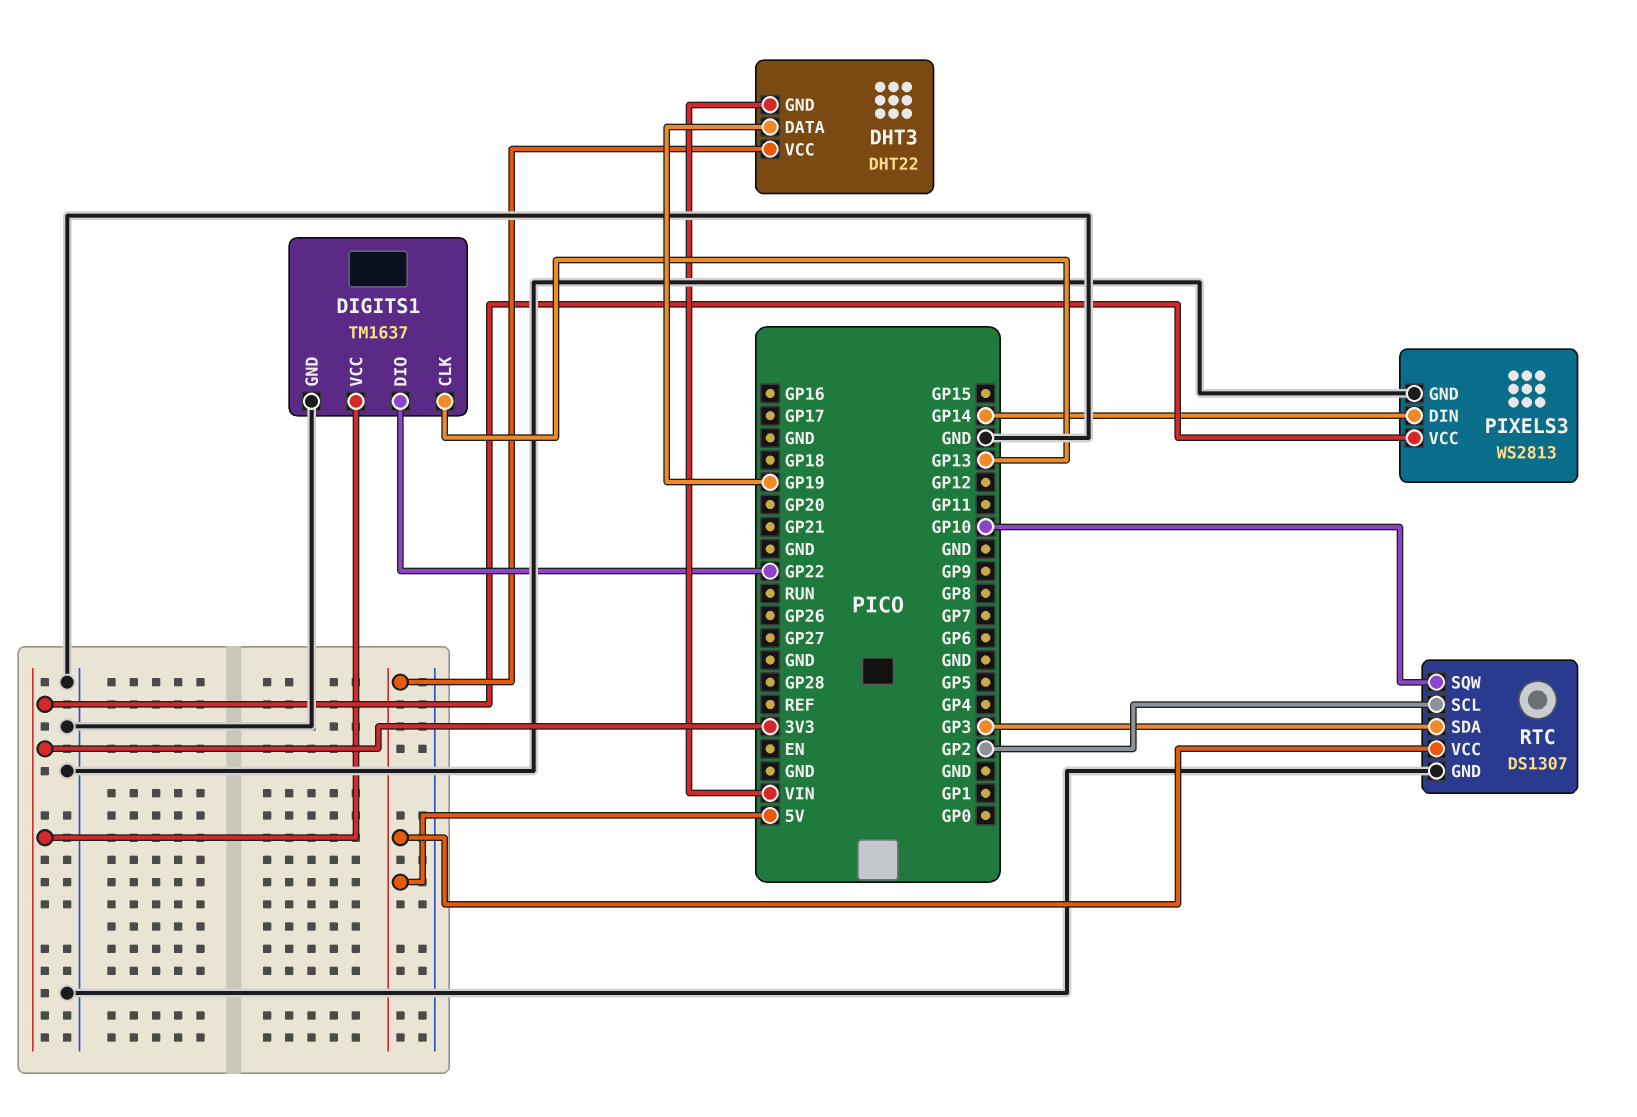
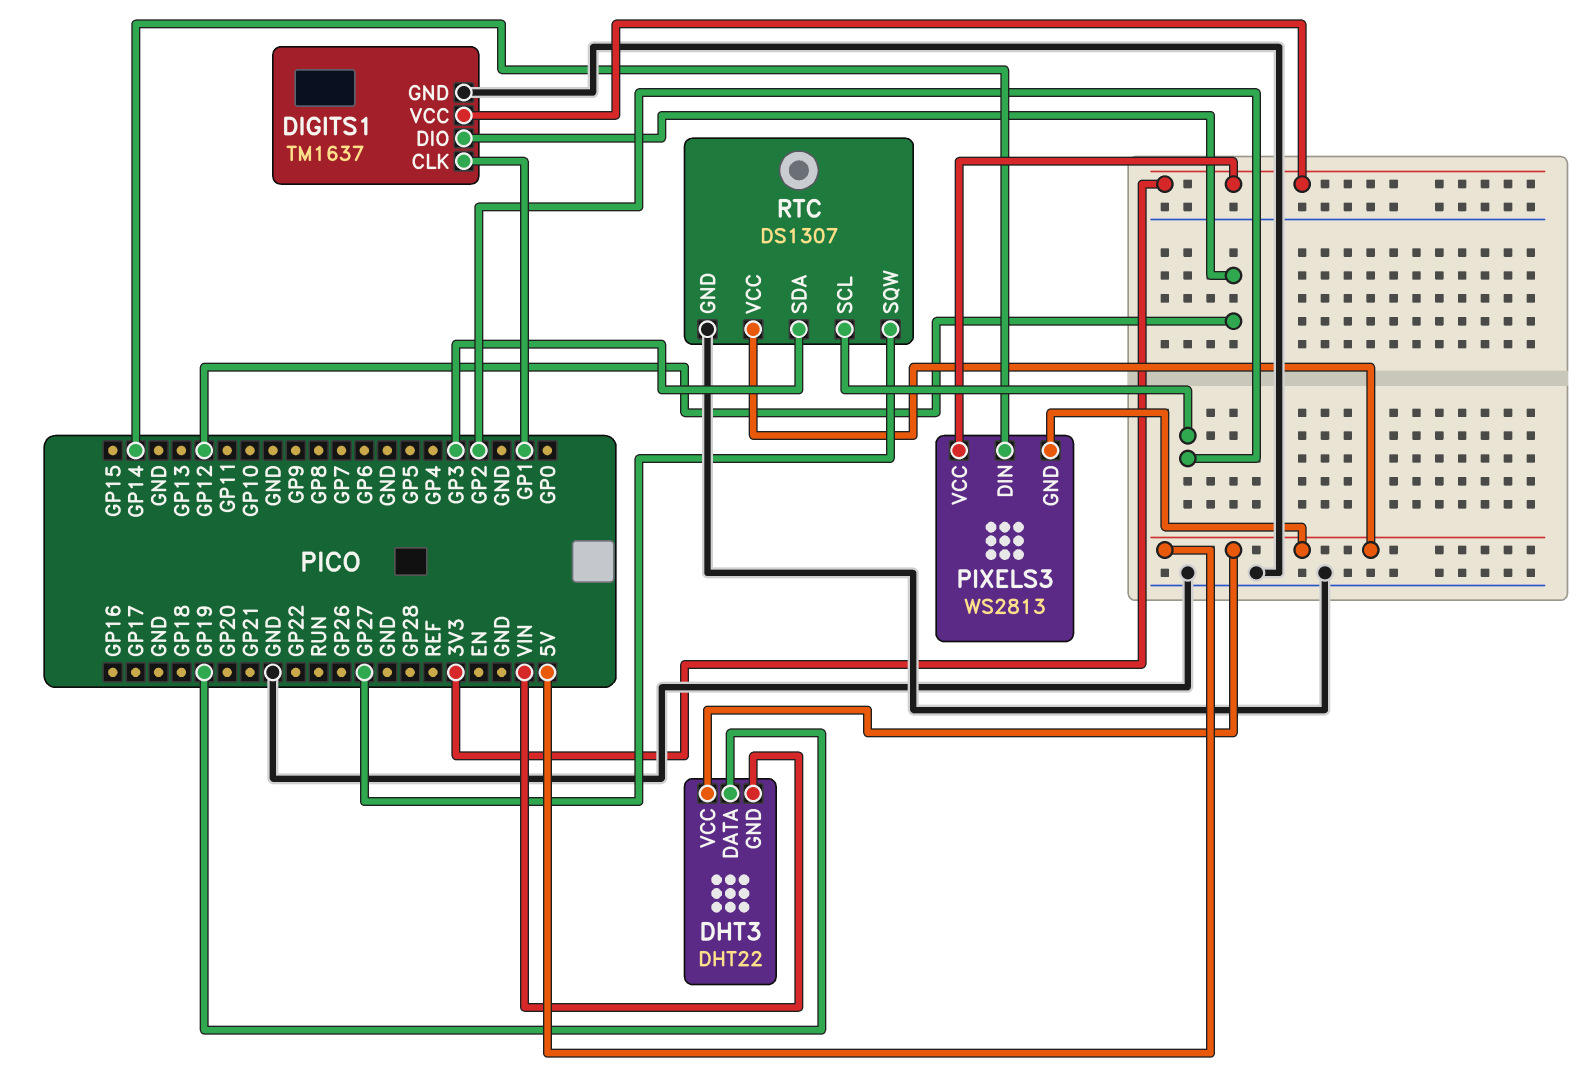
DIGITS1 pin CLK: GP13 -> GP1
DIGITS1 pin DIO: GP22 -> GP12
PIXELS3 pin GND: GND -> 5V
RTC pin SQW: GP10 -> GP27

